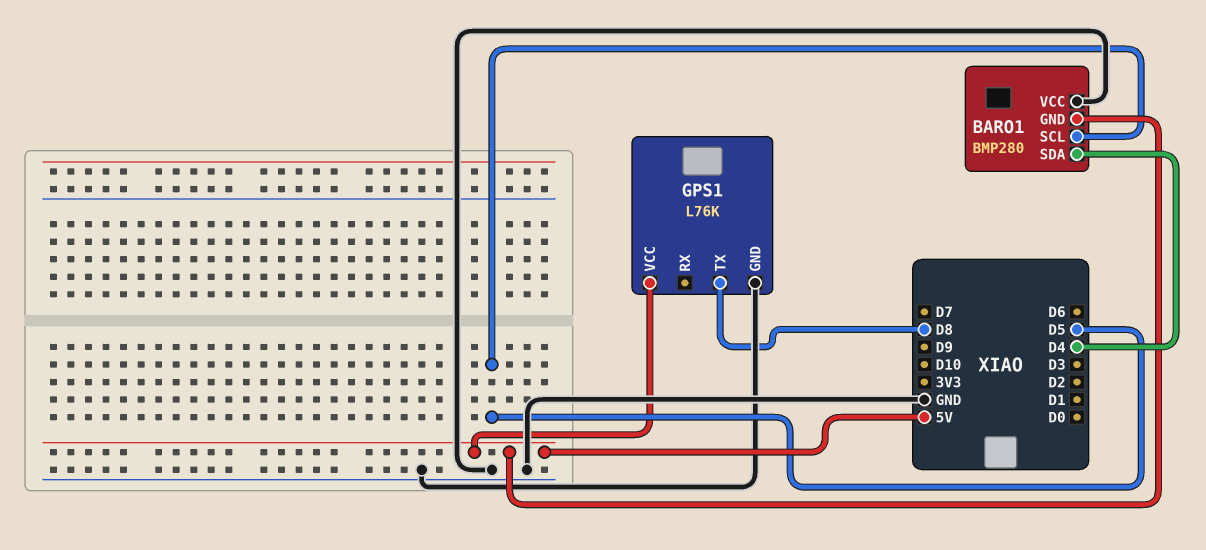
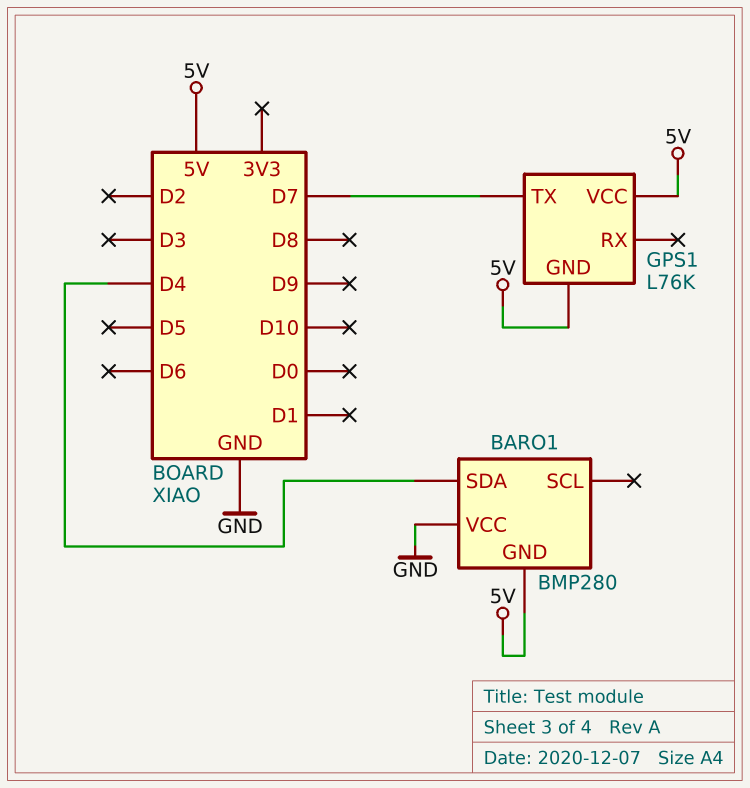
BARO1 pin SCL: D5 -> none
GPS1 pin GND: GND -> 5V
GPS1 pin TX: D8 -> D7

